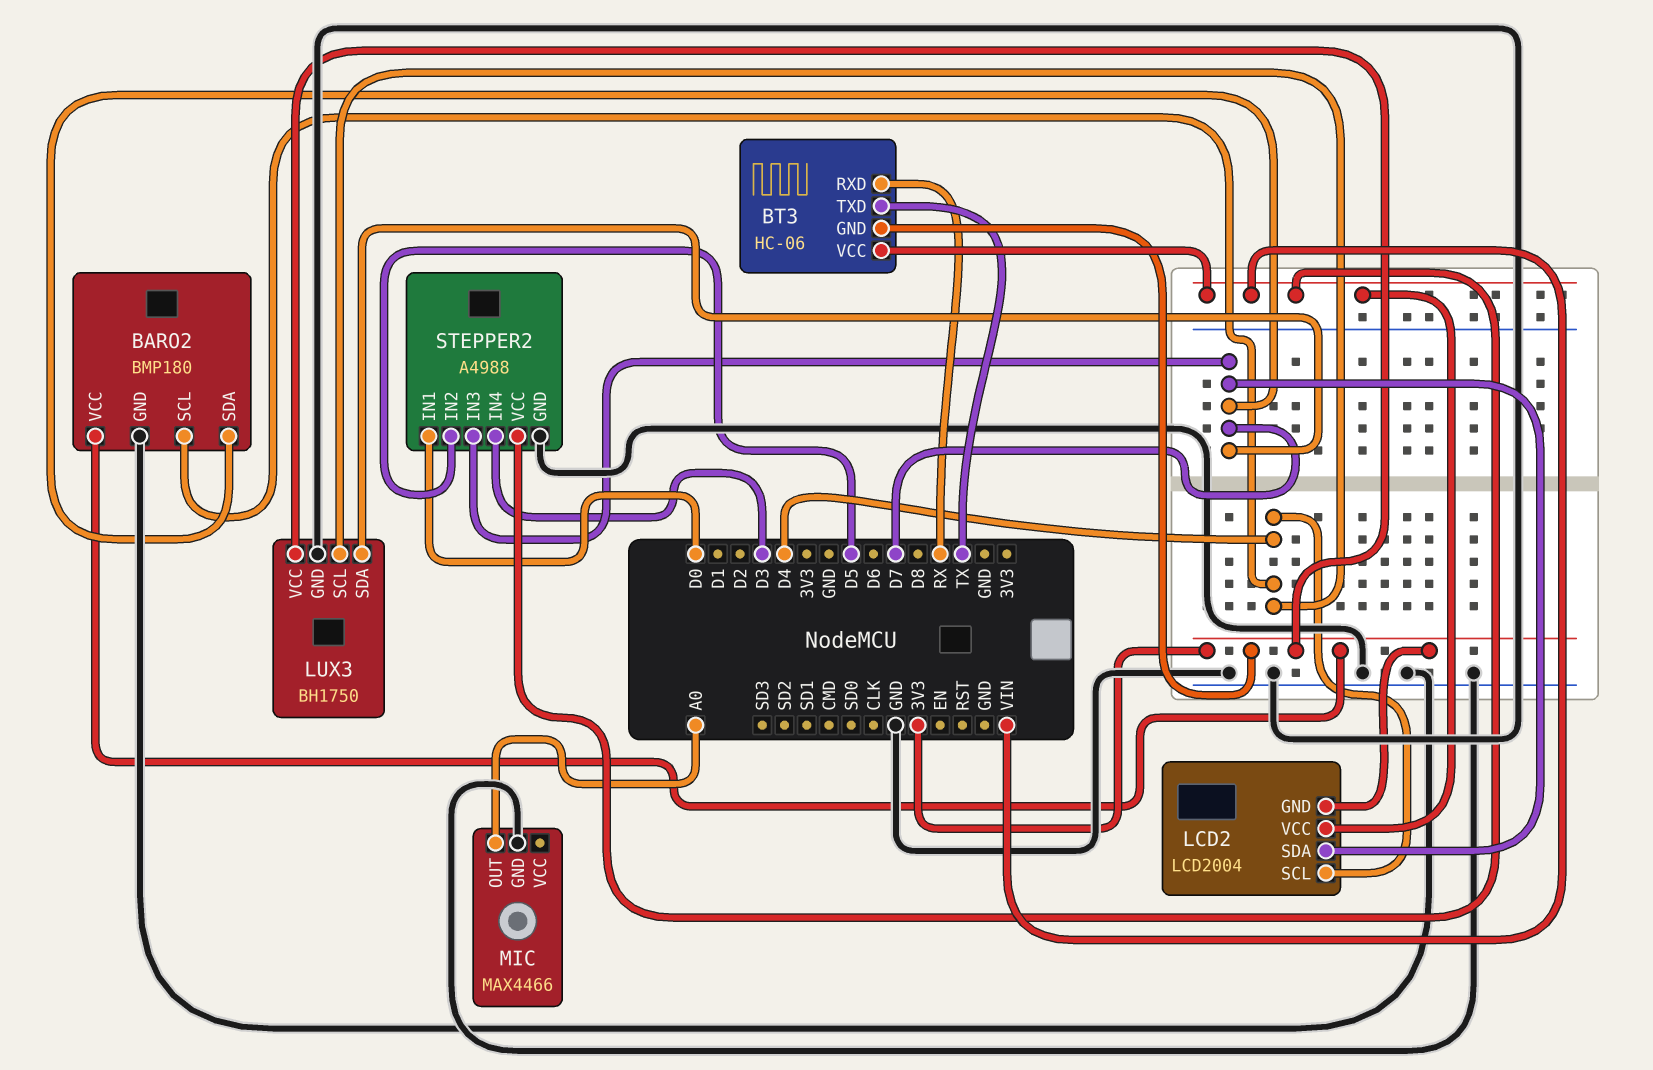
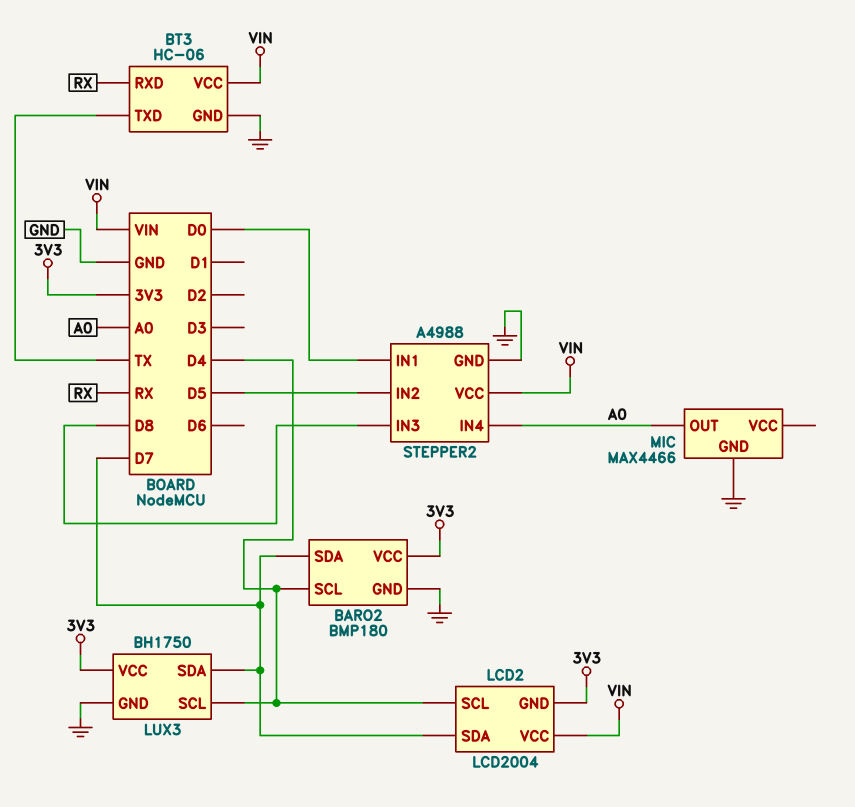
BT3 pin GND: 3V3 -> GND
STEPPER2 pin IN3: D7 -> D8
STEPPER2 pin IN4: D3 -> A0

